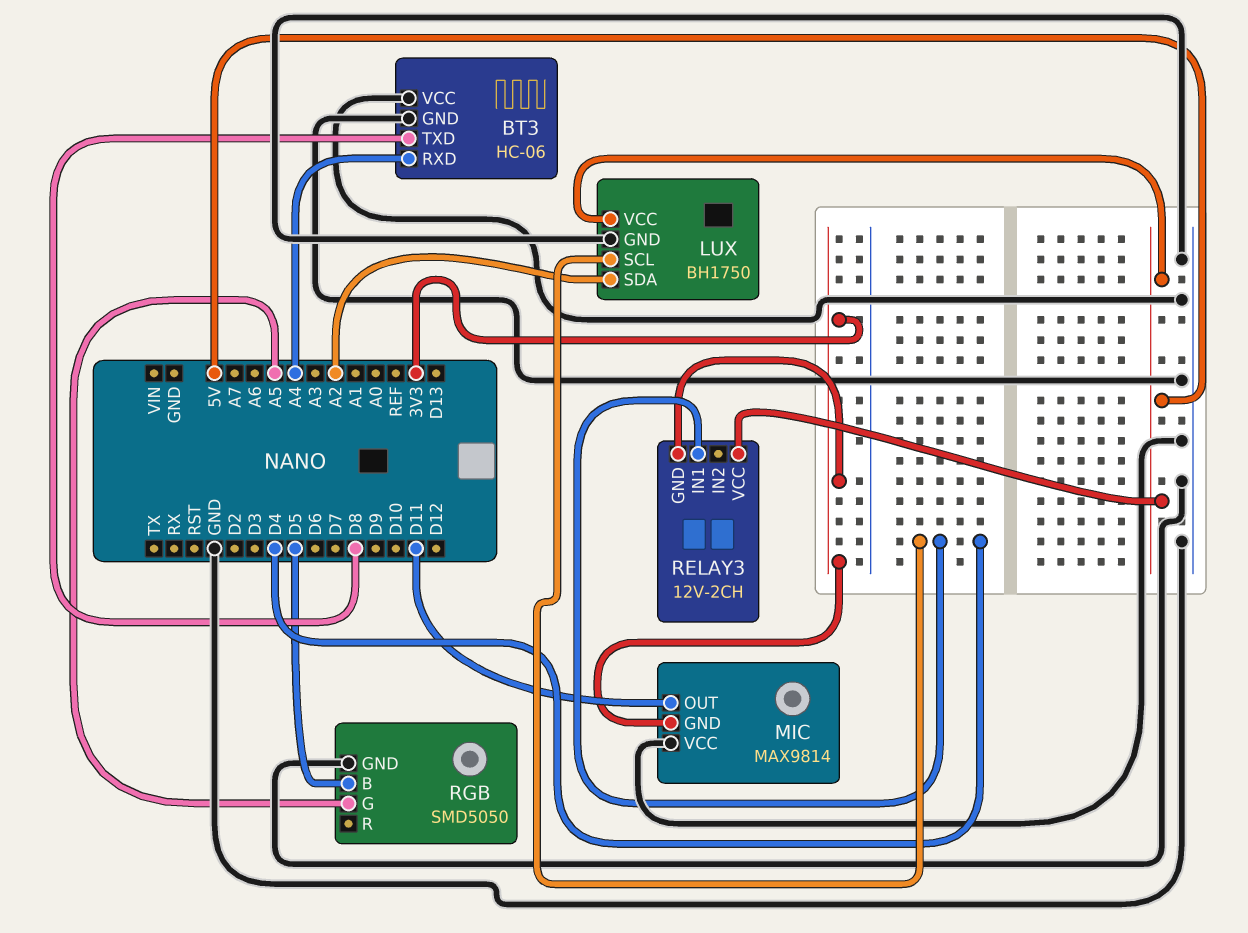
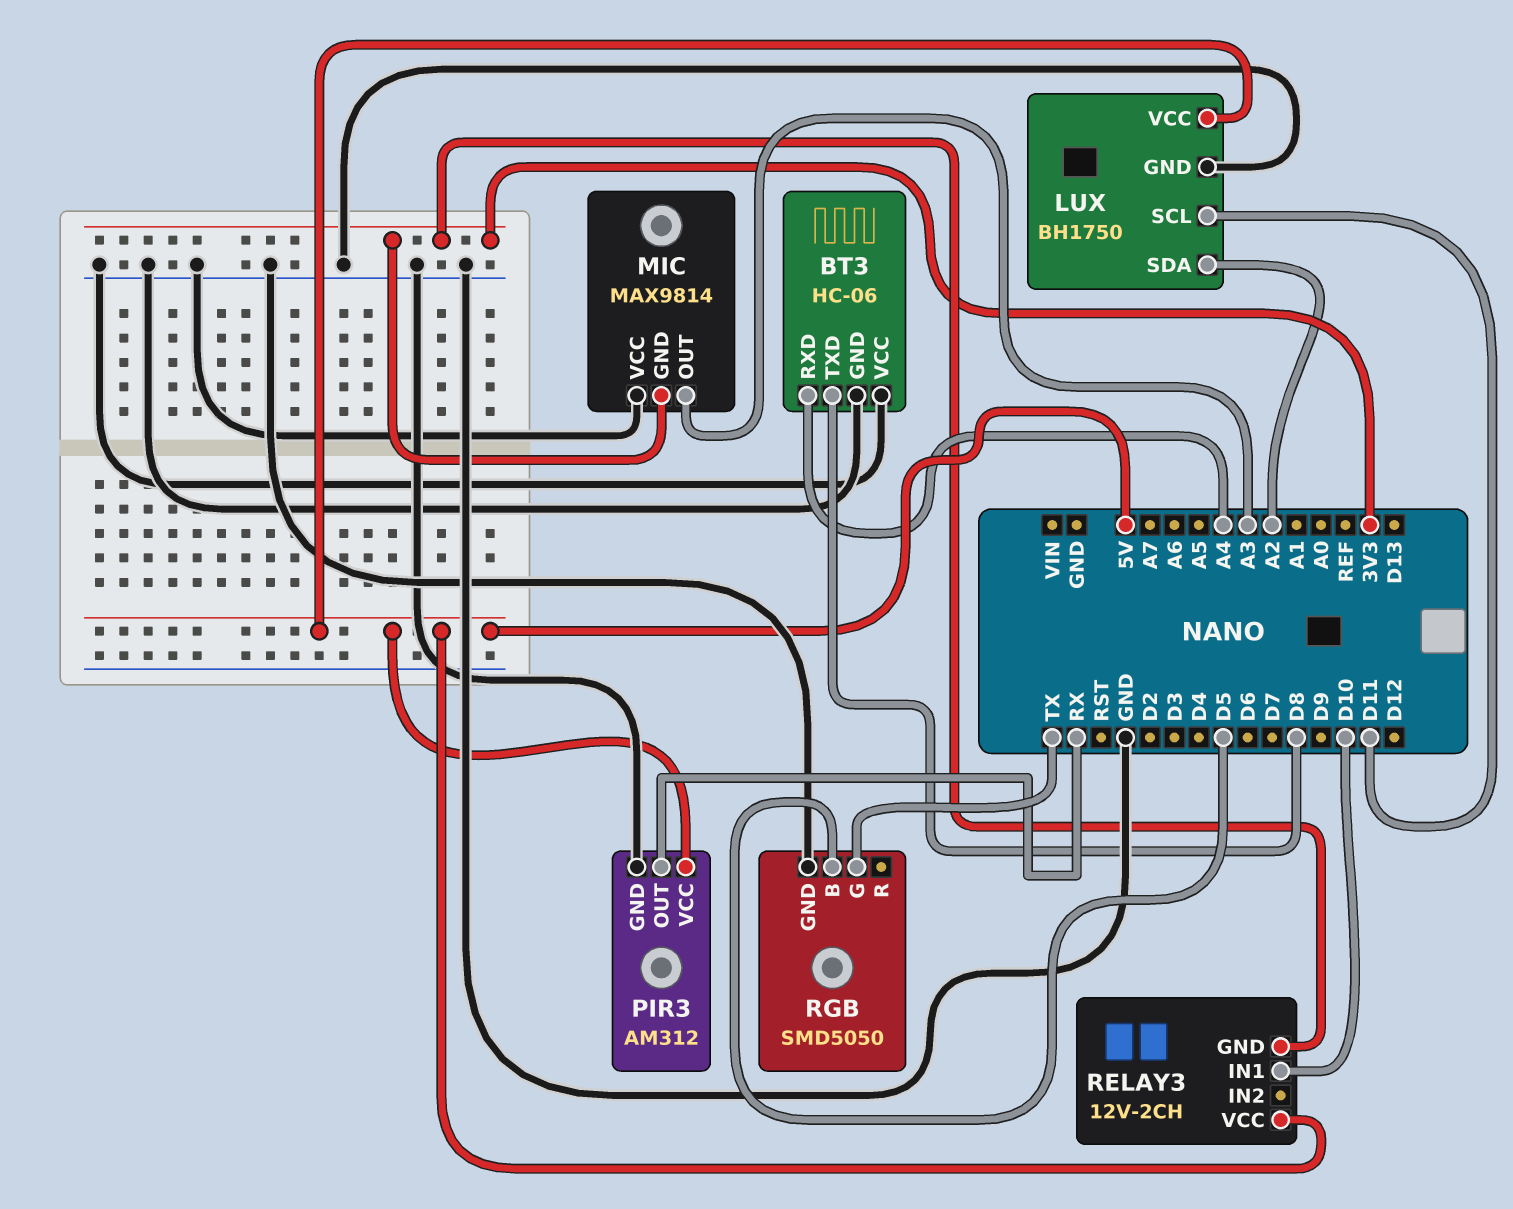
LUX pin SCL: D4 -> D11
MIC pin OUT: D11 -> A3
PIR3: none -> AM312
PIR3 pin GND: none -> GND
PIR3 pin OUT: none -> RX
PIR3 pin VCC: none -> 5V
RELAY3 pin IN1: D4 -> D10
RGB pin G: A5 -> TX

